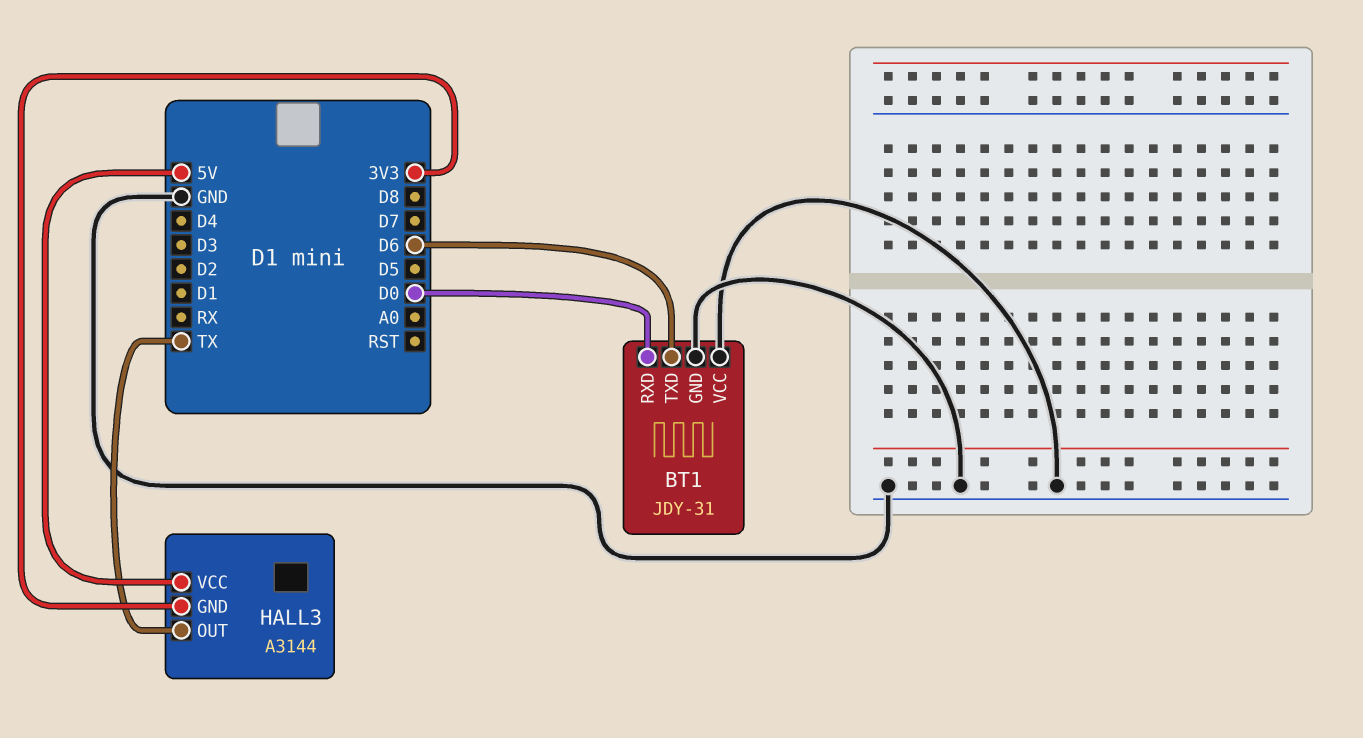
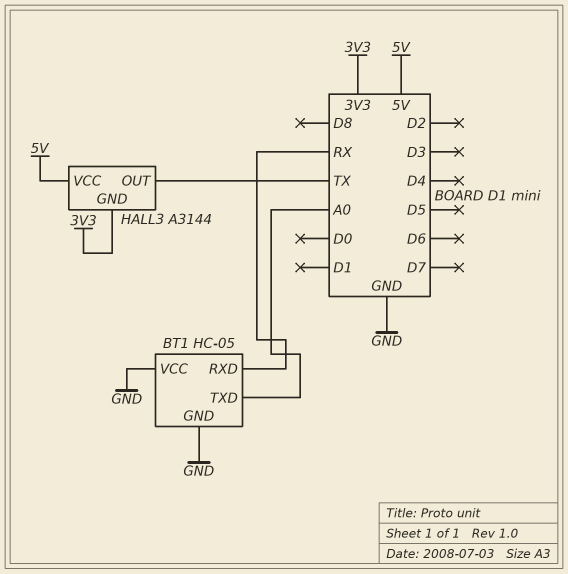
BT1: JDY-31 -> HC-05
BT1 pin RXD: D0 -> RX
BT1 pin TXD: D6 -> A0

